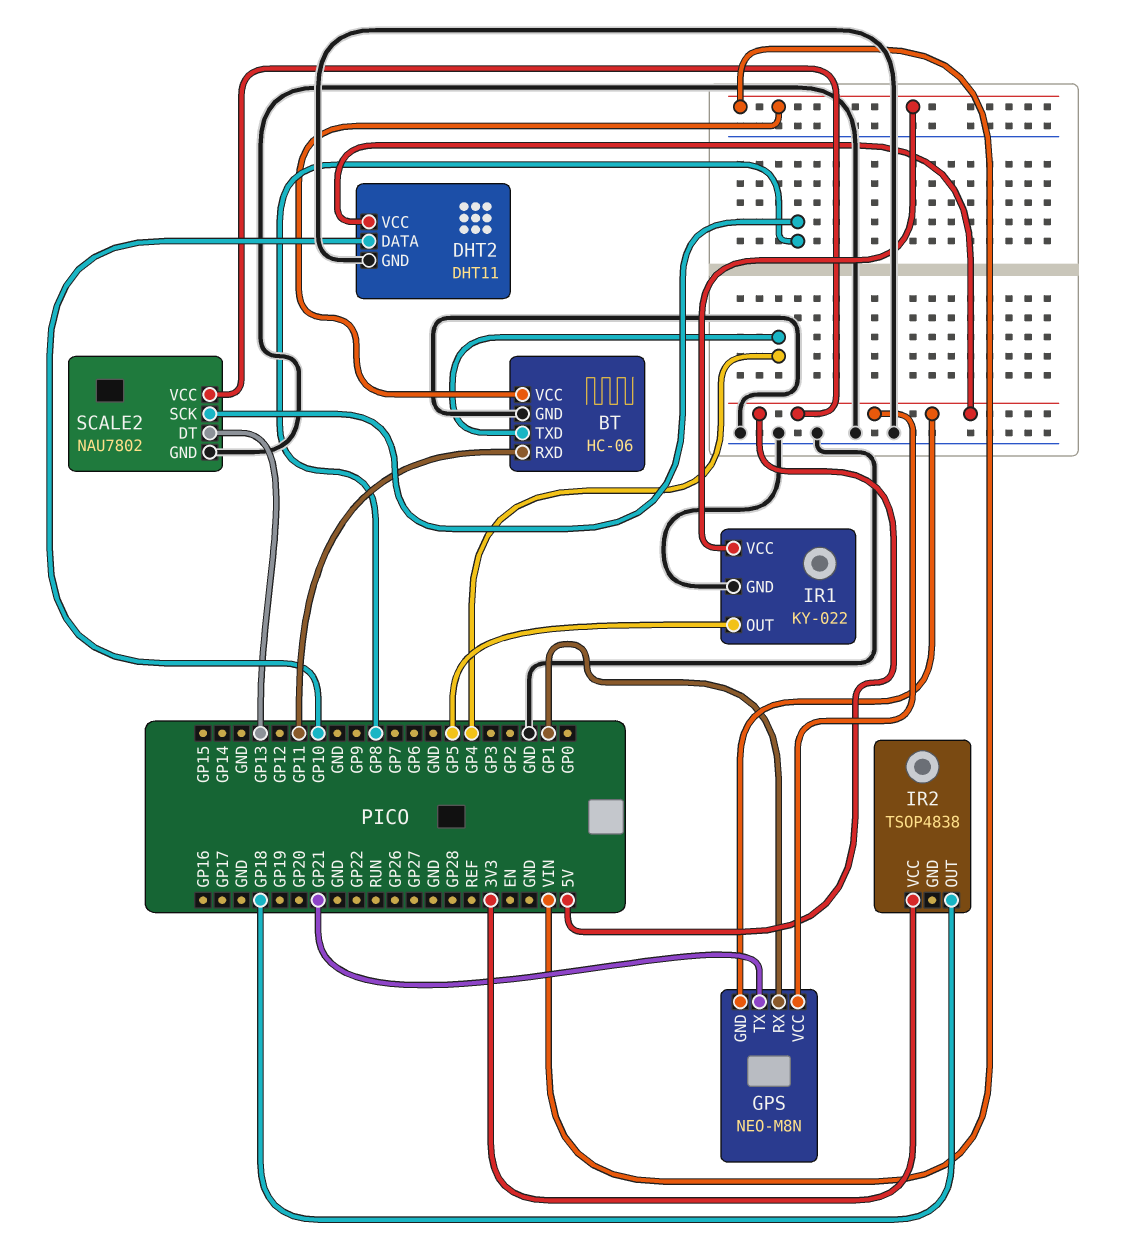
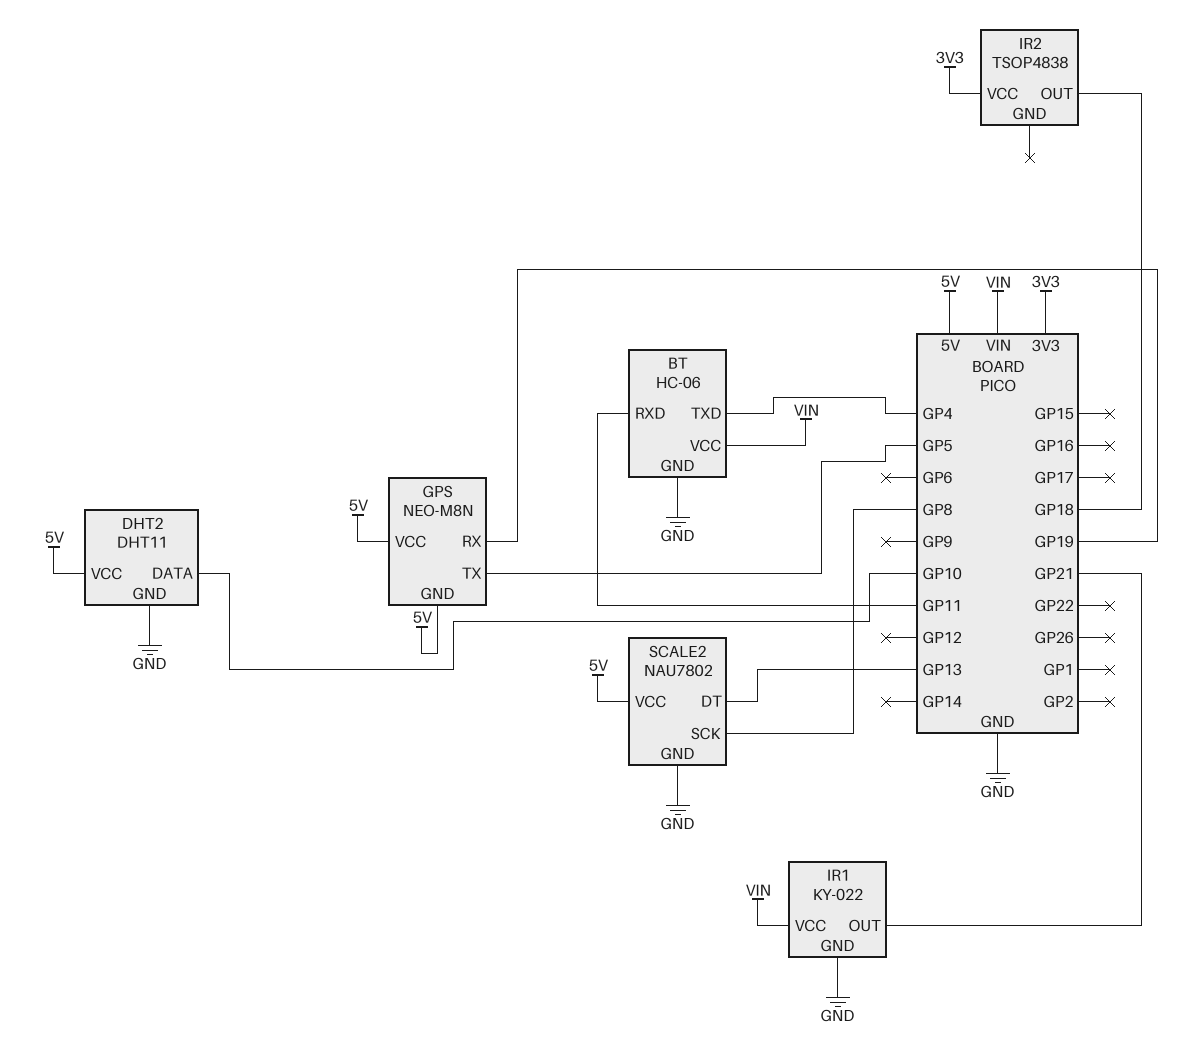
GPS pin RX: GP1 -> GP19
GPS pin TX: GP21 -> GP5
IR1 pin OUT: GP5 -> GP21

